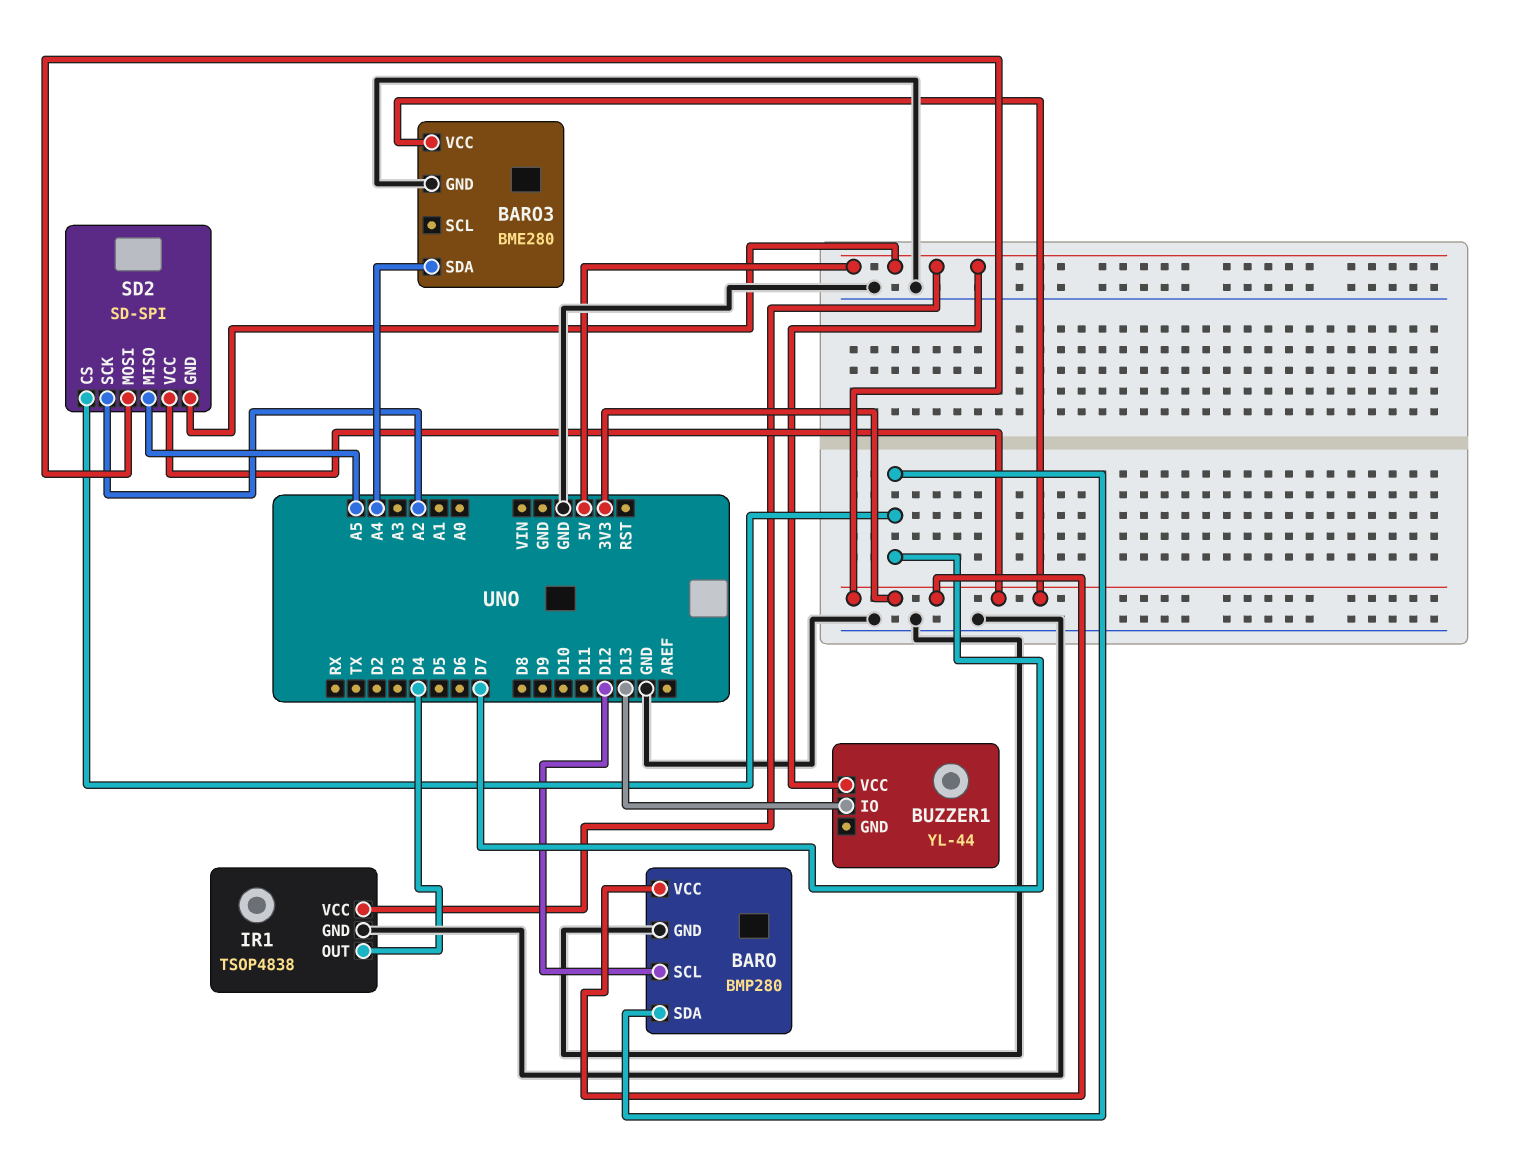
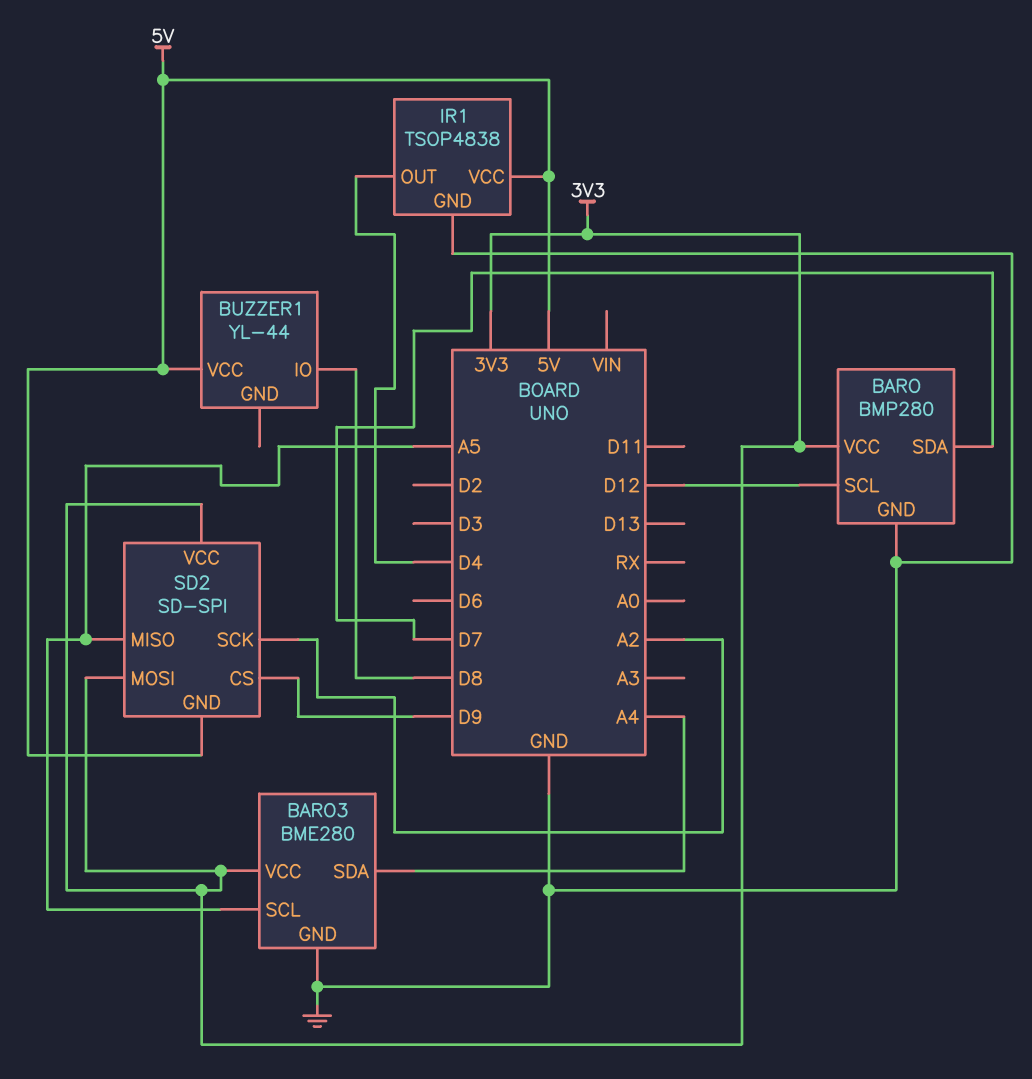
BARO3 pin SCL: none -> A5
BUZZER1 pin IO: D13 -> D8
SD2 pin CS: D7 -> D9

